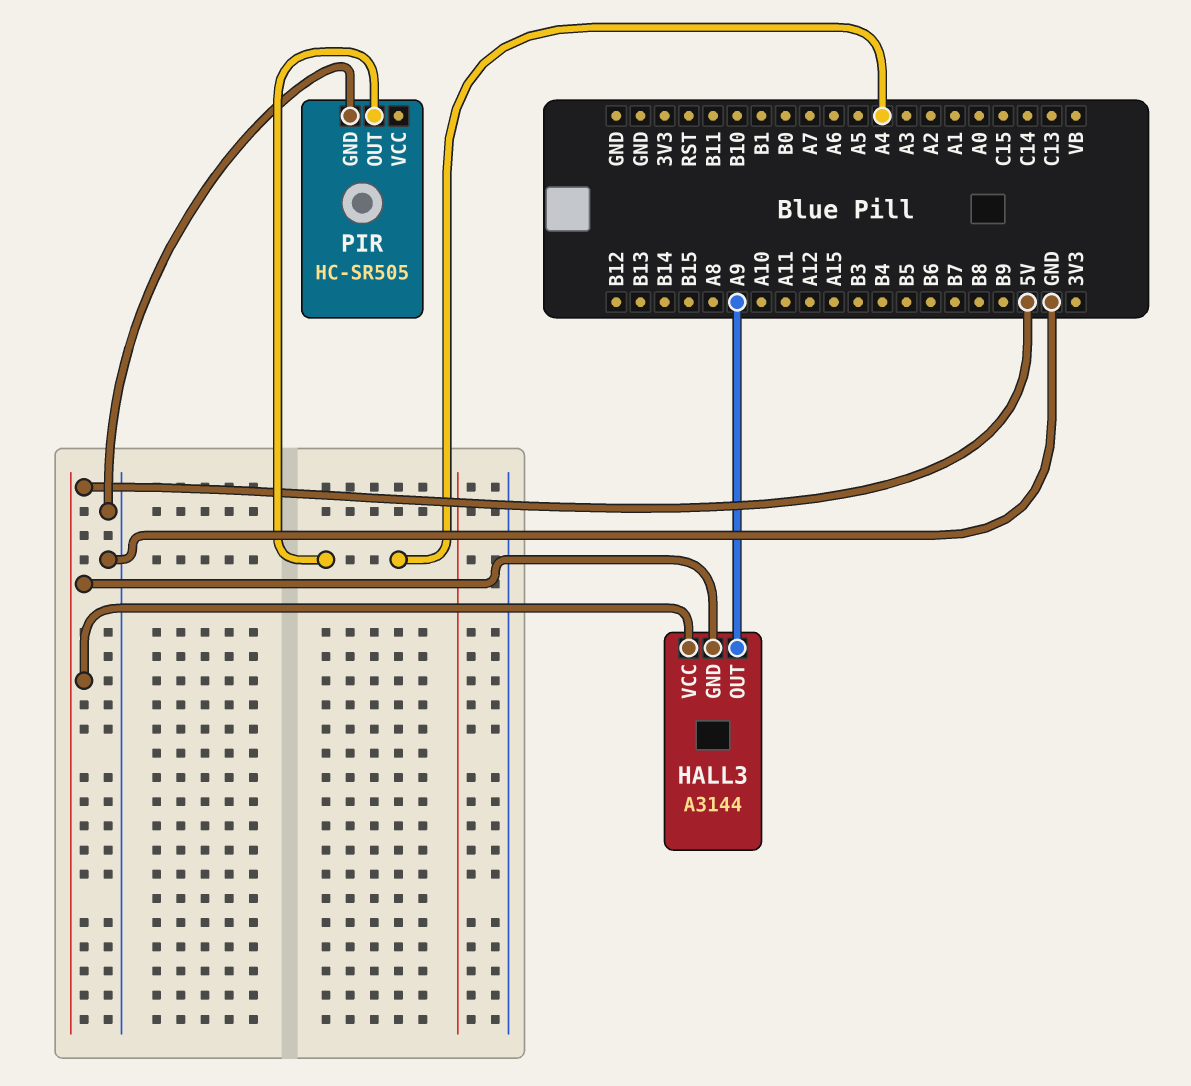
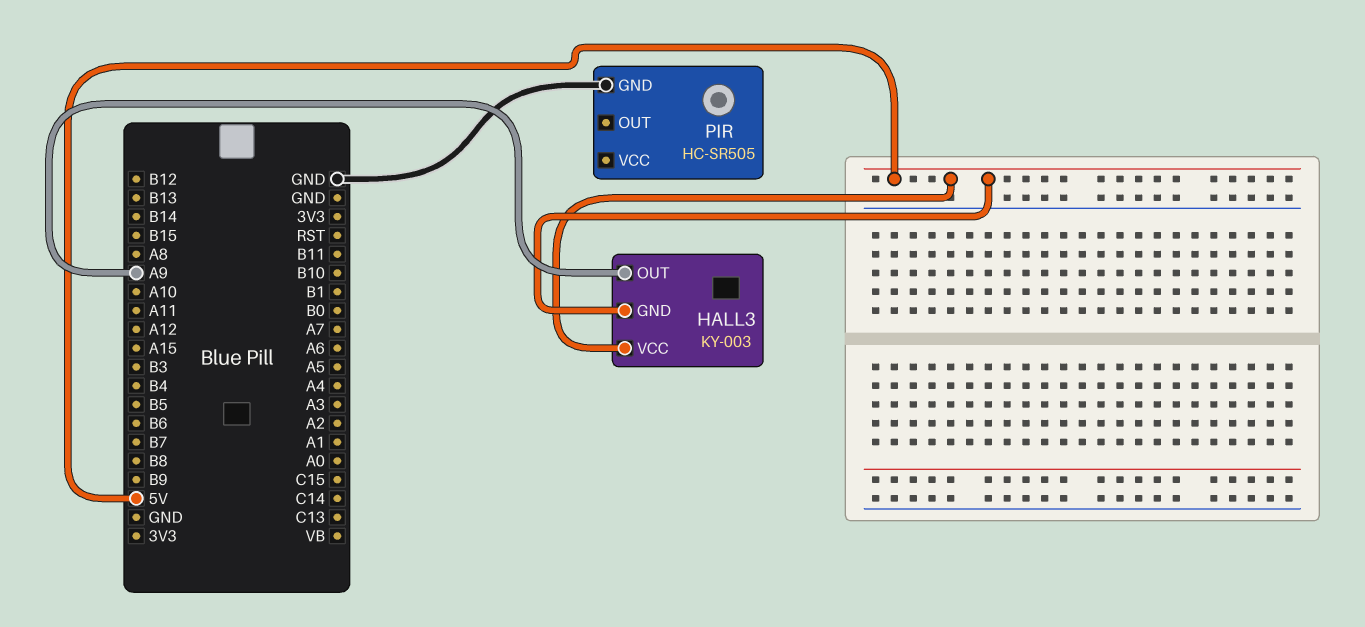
HALL3: A3144 -> KY-003
PIR pin OUT: A4 -> none

